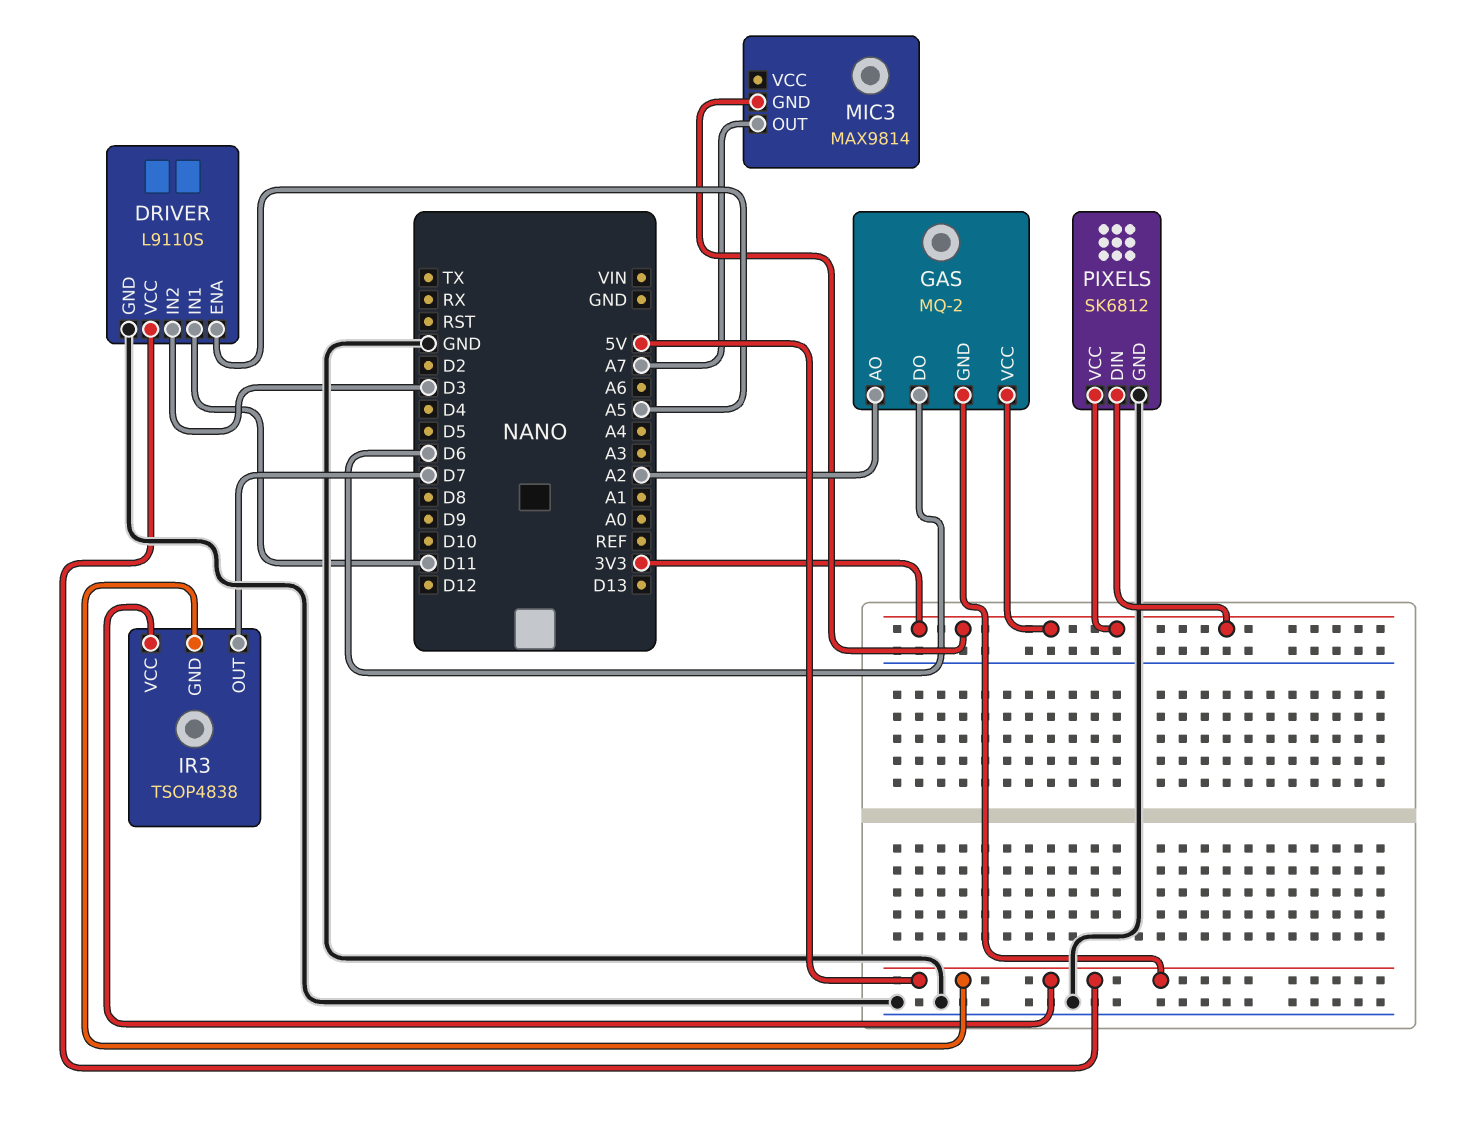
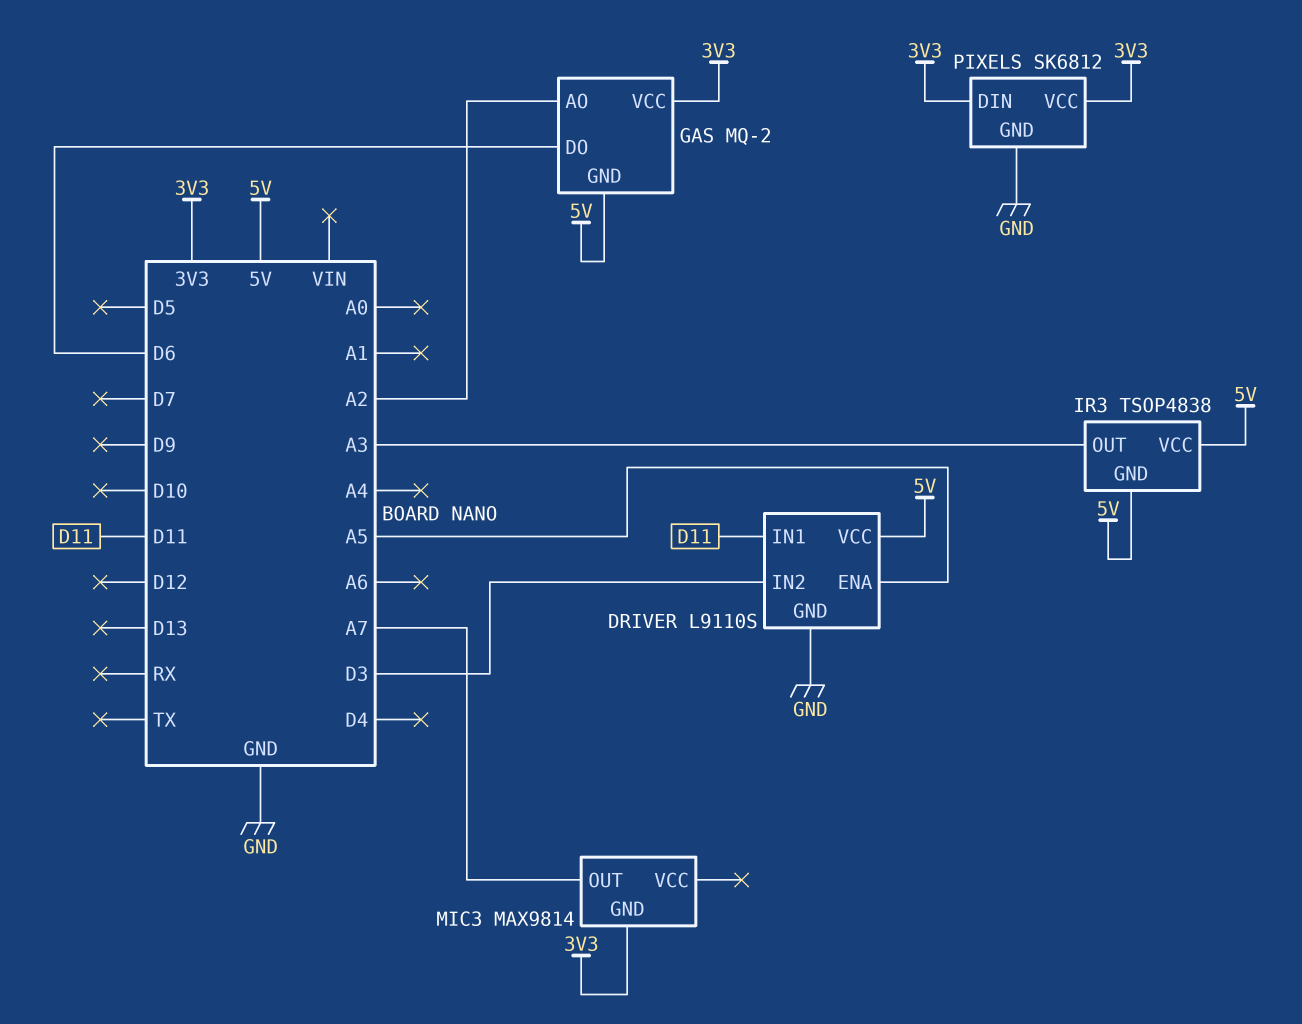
IR3 pin OUT: D7 -> A3

